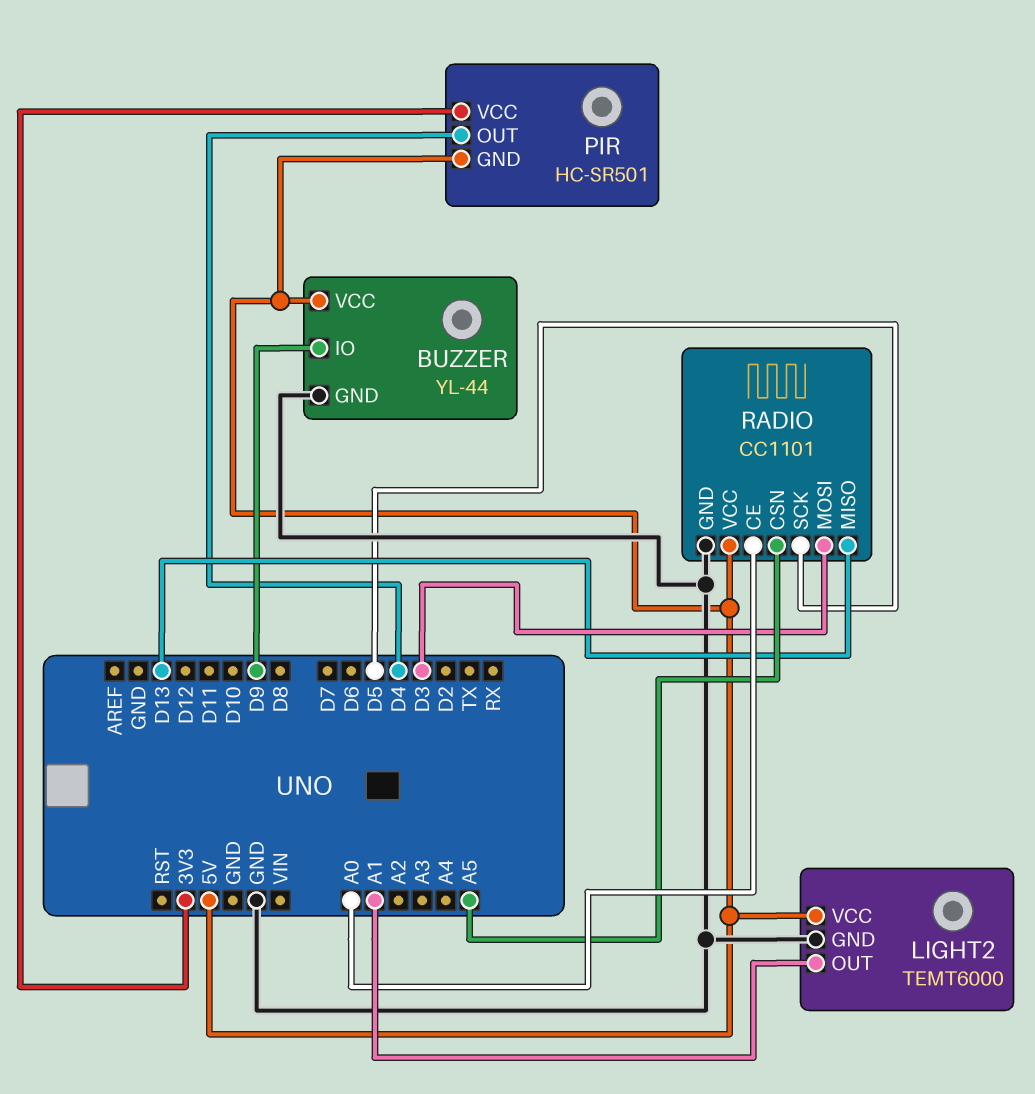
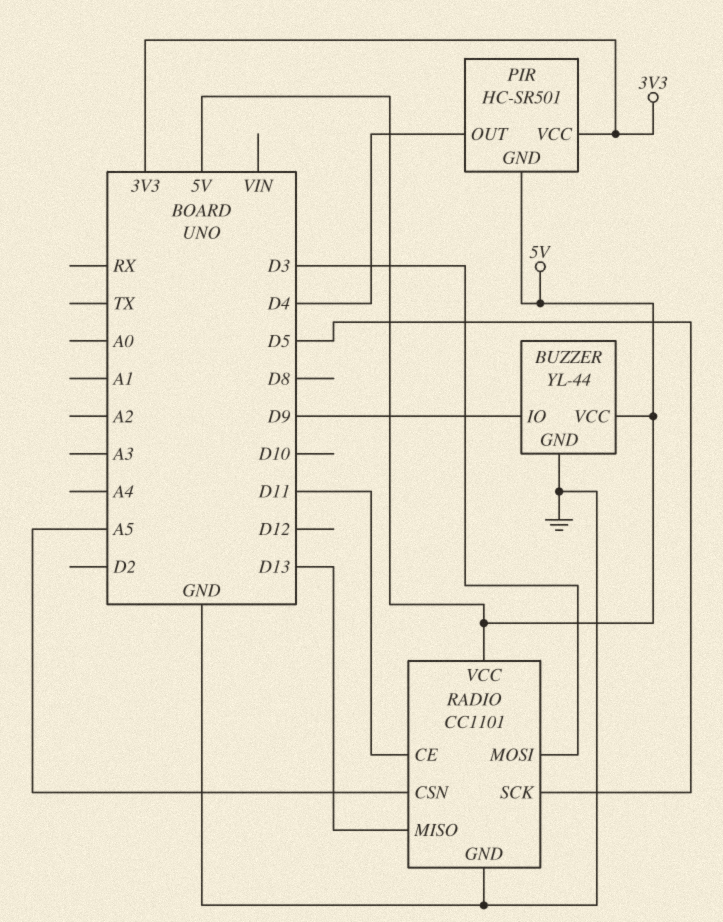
LIGHT2: TEMT6000 -> none
LIGHT2 pin GND: GND -> none
LIGHT2 pin OUT: A1 -> none
LIGHT2 pin VCC: 5V -> none
RADIO pin CE: A0 -> D11

